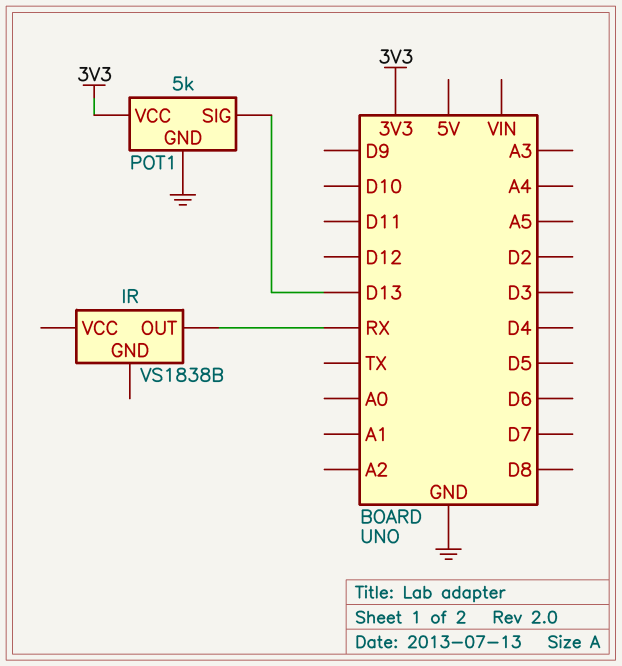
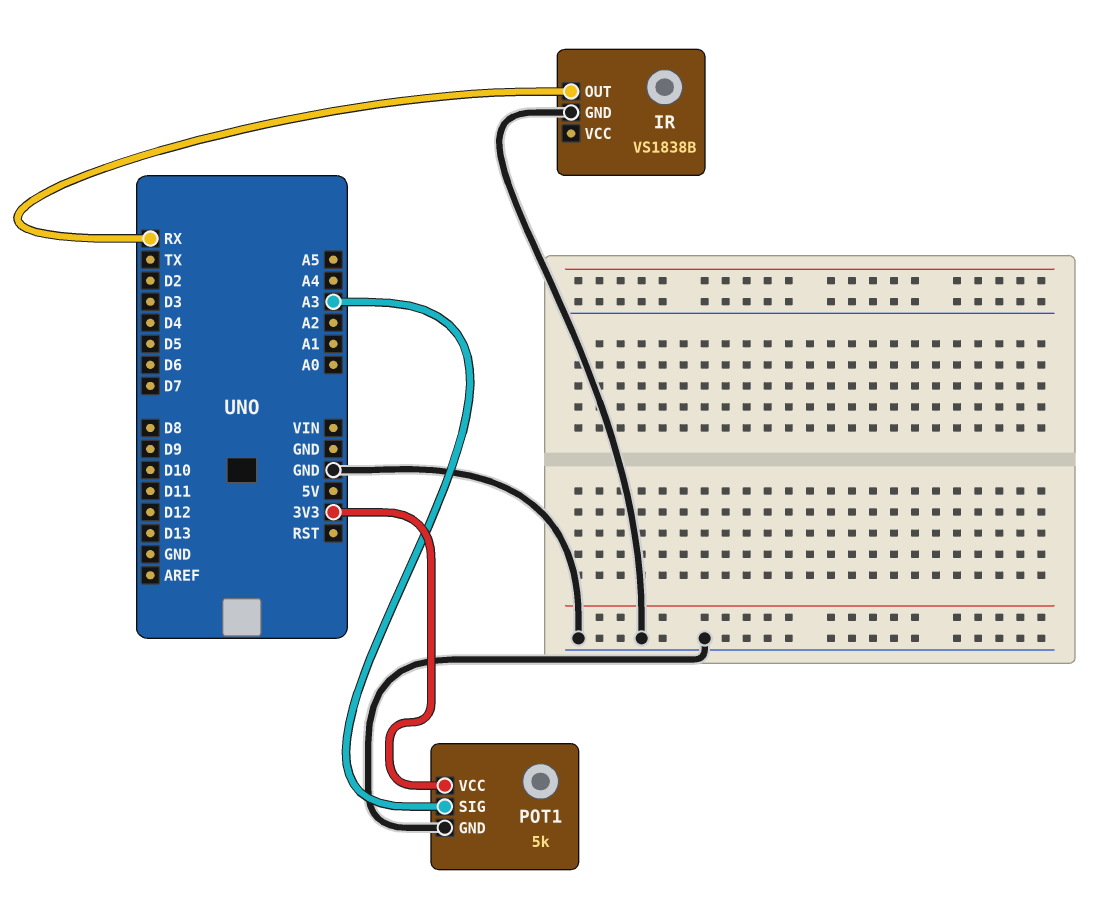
IR pin GND: none -> GND
POT1 pin SIG: D13 -> A3

